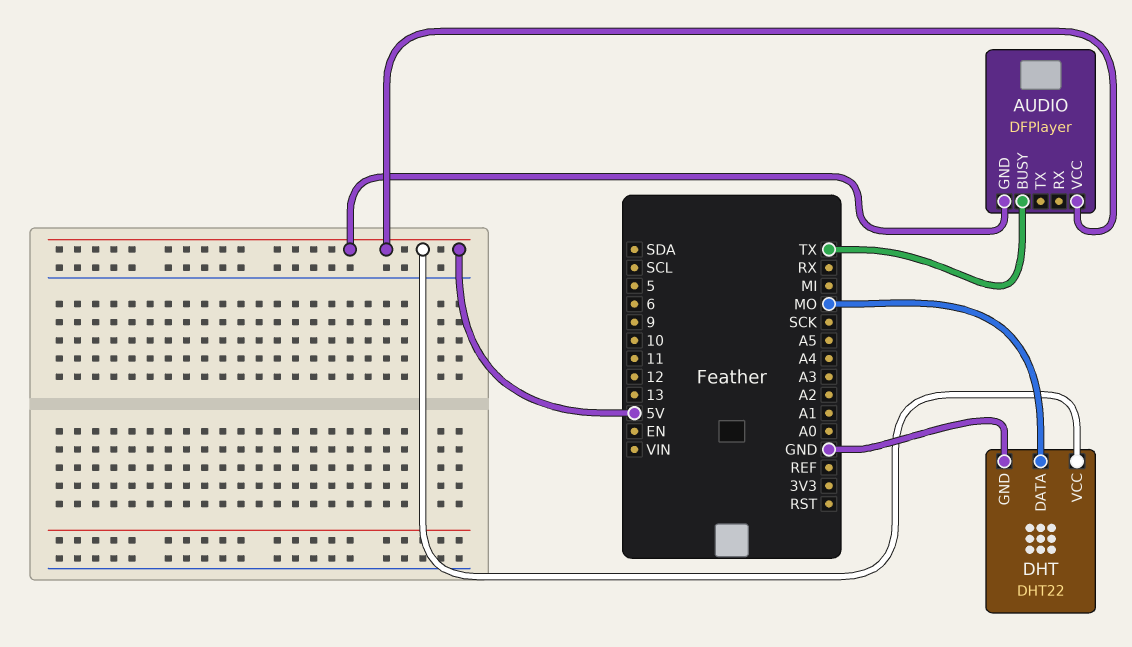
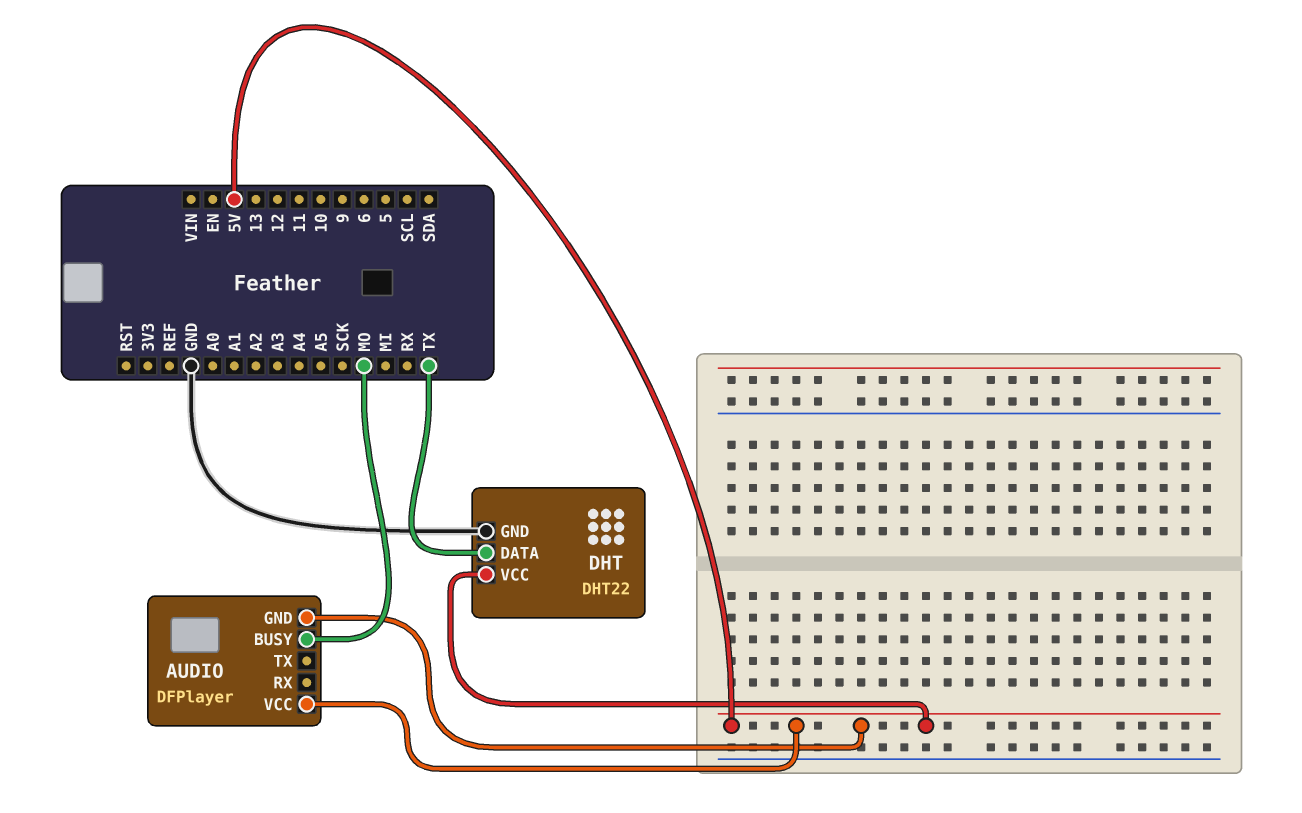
AUDIO pin BUSY: TX -> MO
DHT pin DATA: MO -> TX

